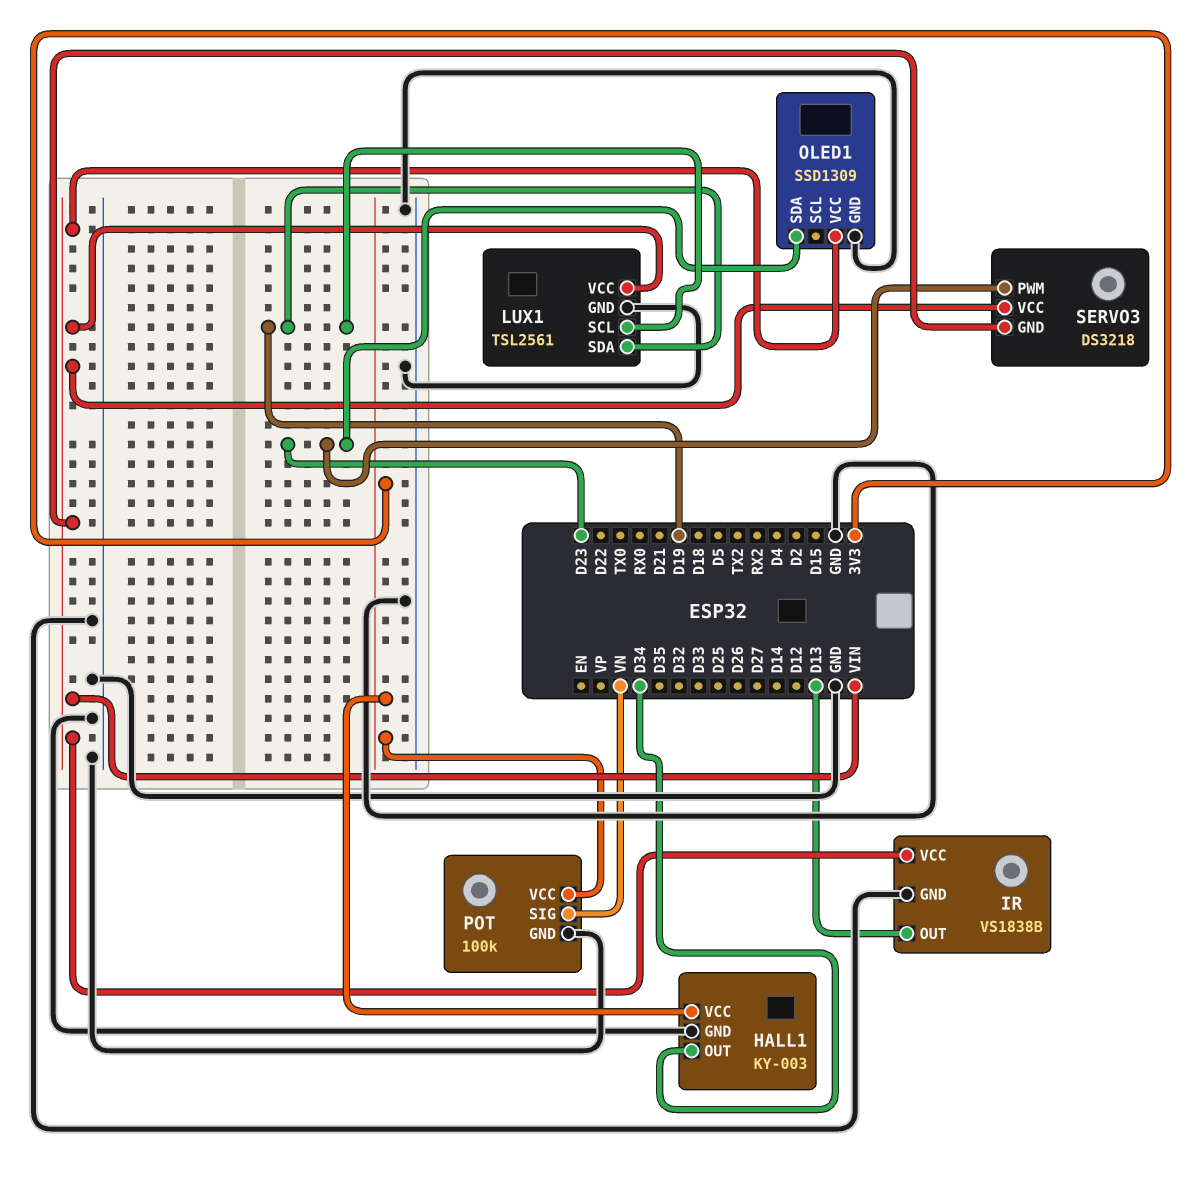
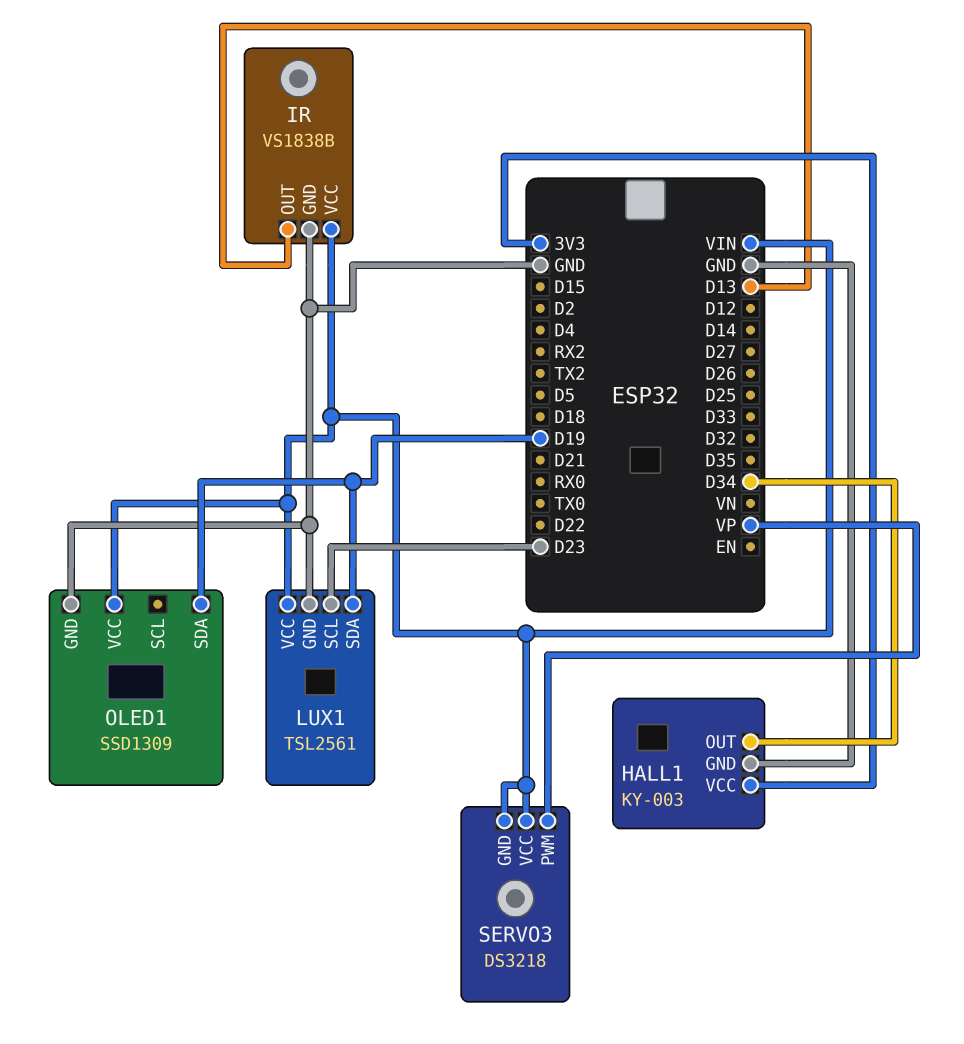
LUX1 pin SCL: D19 -> D23
OLED1 pin SDA: D23 -> D19
POT: 100k -> none
POT pin GND: GND -> none
POT pin SIG: VN -> none
POT pin VCC: 3V3 -> none
SERVO3 pin PWM: D23 -> VP

